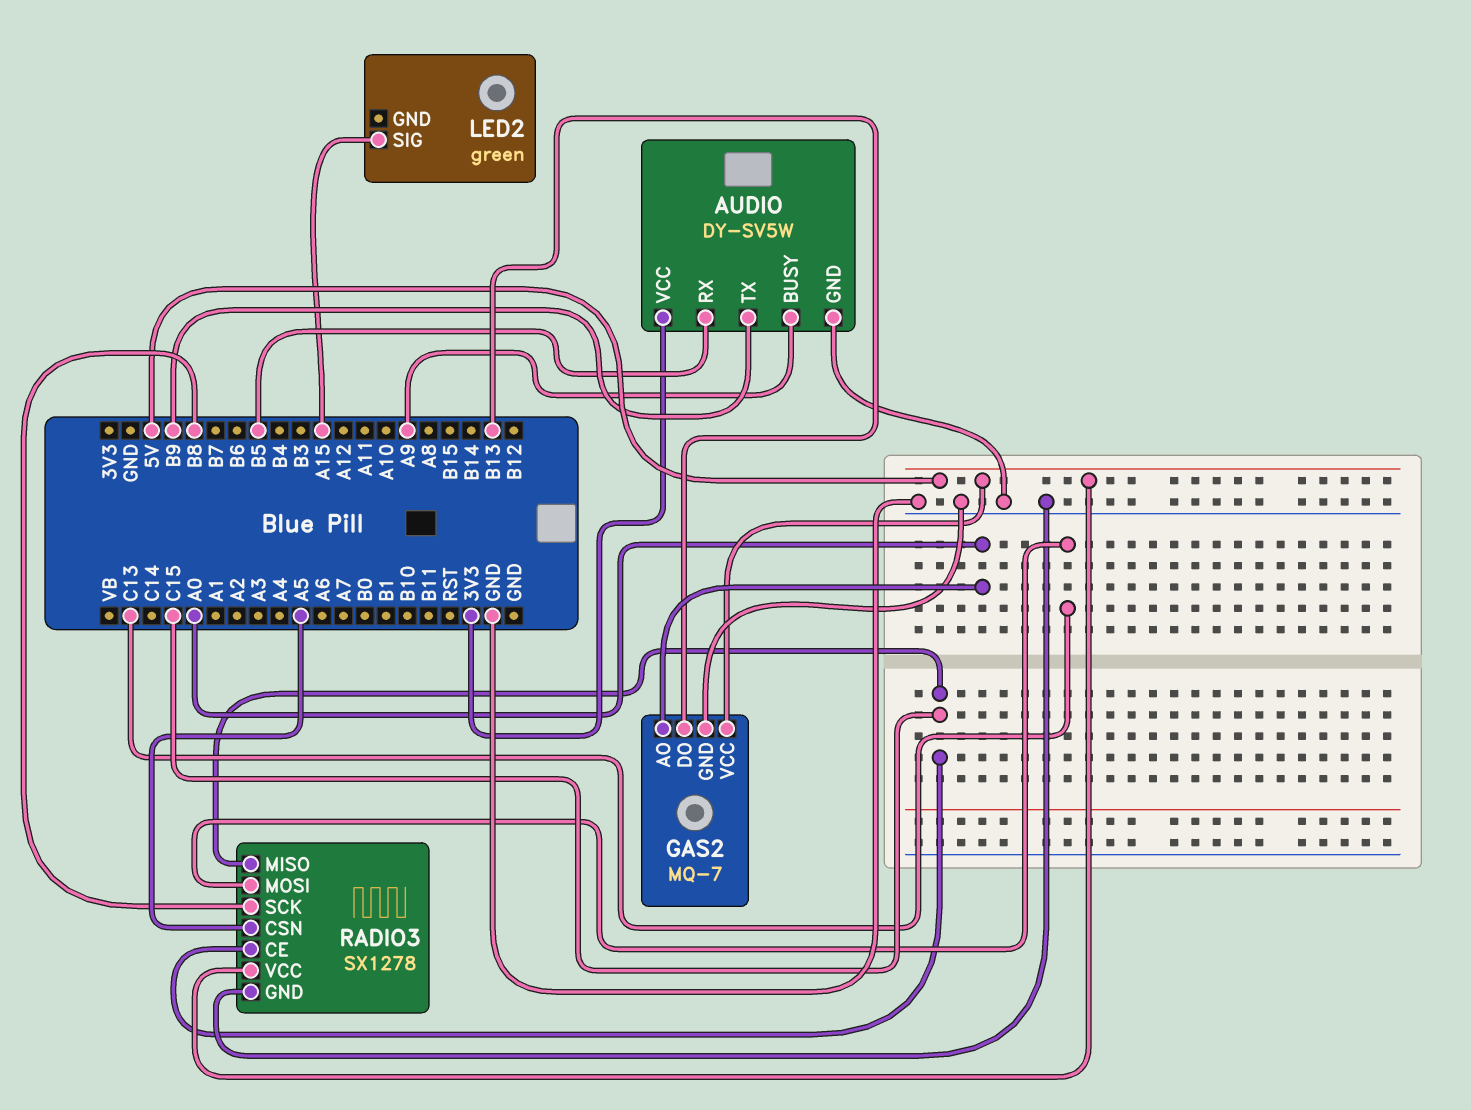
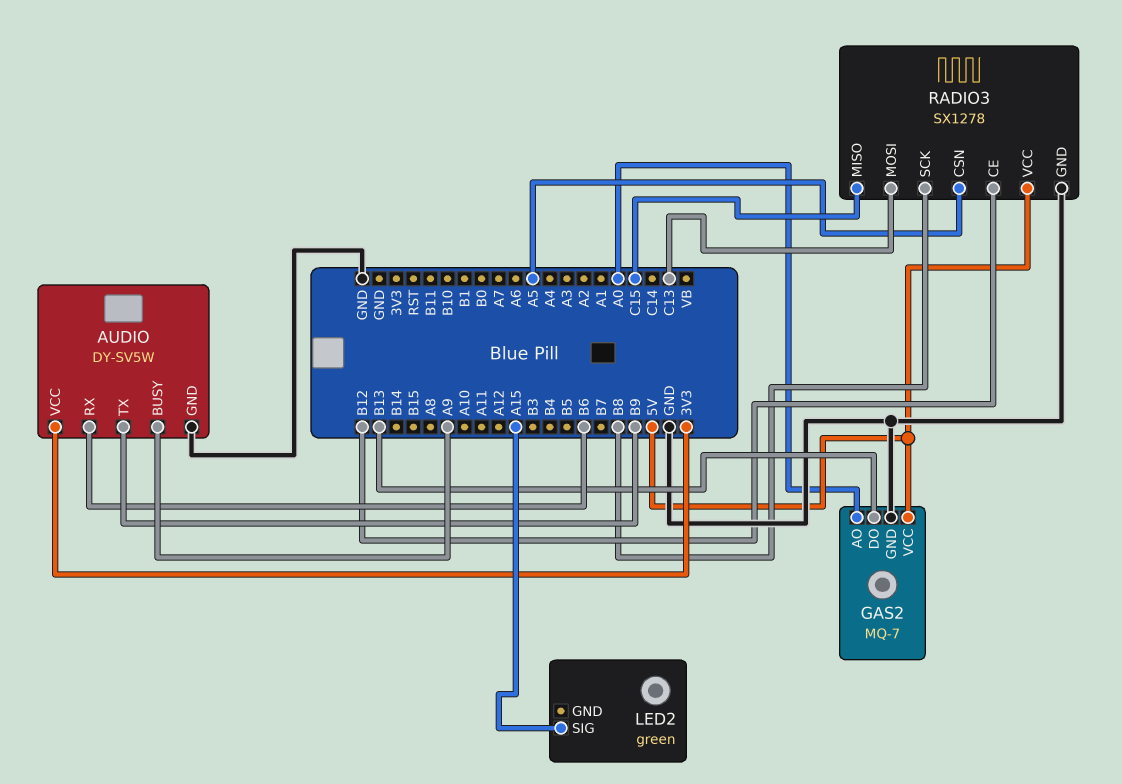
AUDIO pin RX: B5 -> B6
RADIO3 pin CE: C15 -> B12

